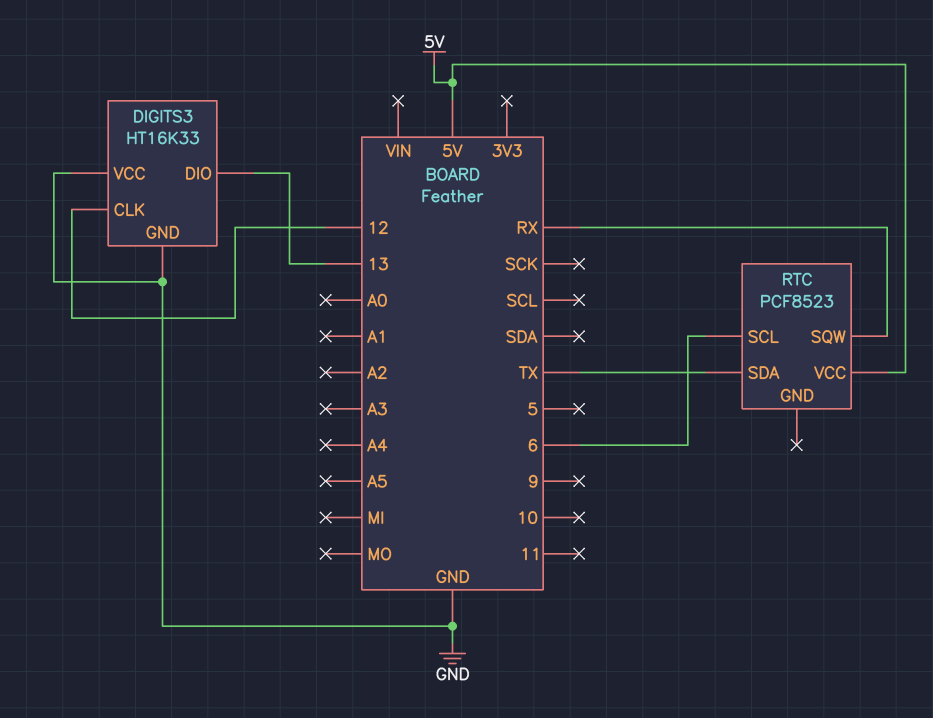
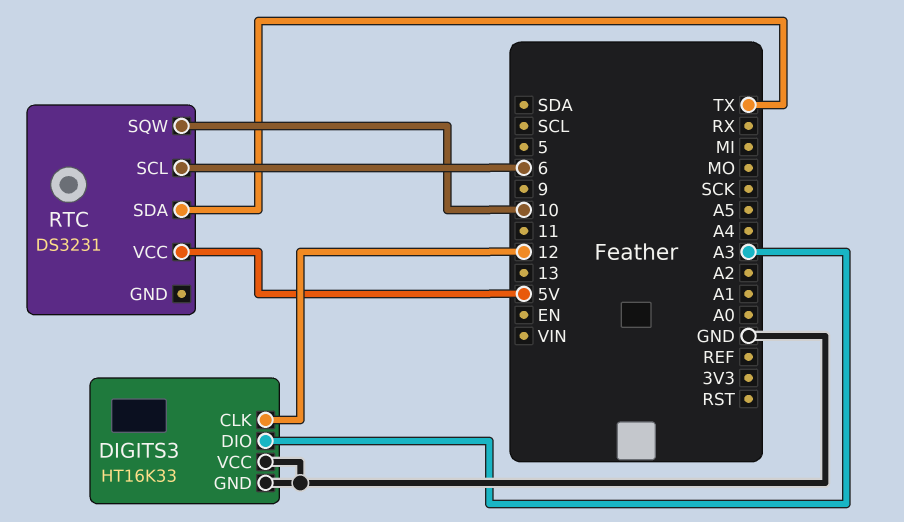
DIGITS3 pin DIO: 13 -> A3
RTC: PCF8523 -> DS3231
RTC pin SQW: RX -> 10

